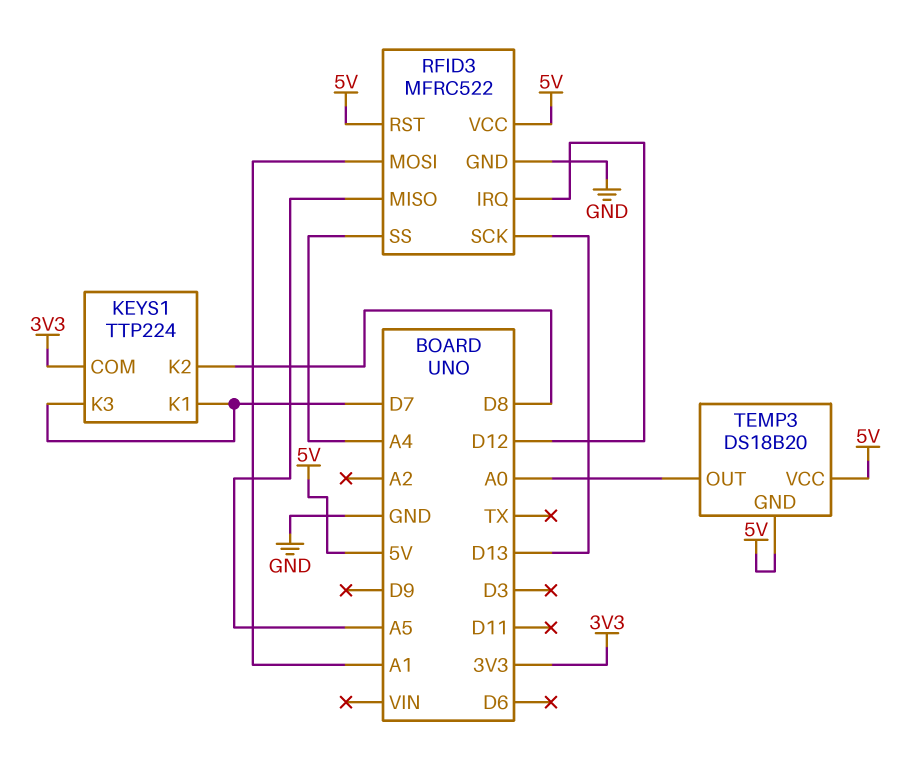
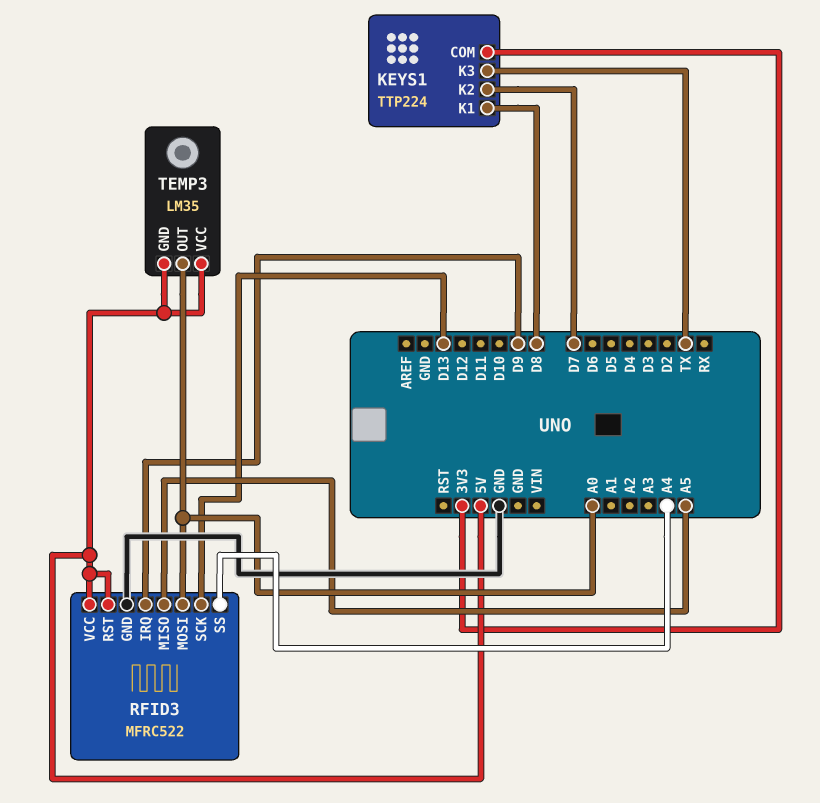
KEYS1 pin K1: D7 -> D8
KEYS1 pin K2: D8 -> D7
KEYS1 pin K3: D7 -> TX
RFID3 pin IRQ: D12 -> D9
RFID3 pin MOSI: A1 -> A0
TEMP3: DS18B20 -> LM35

